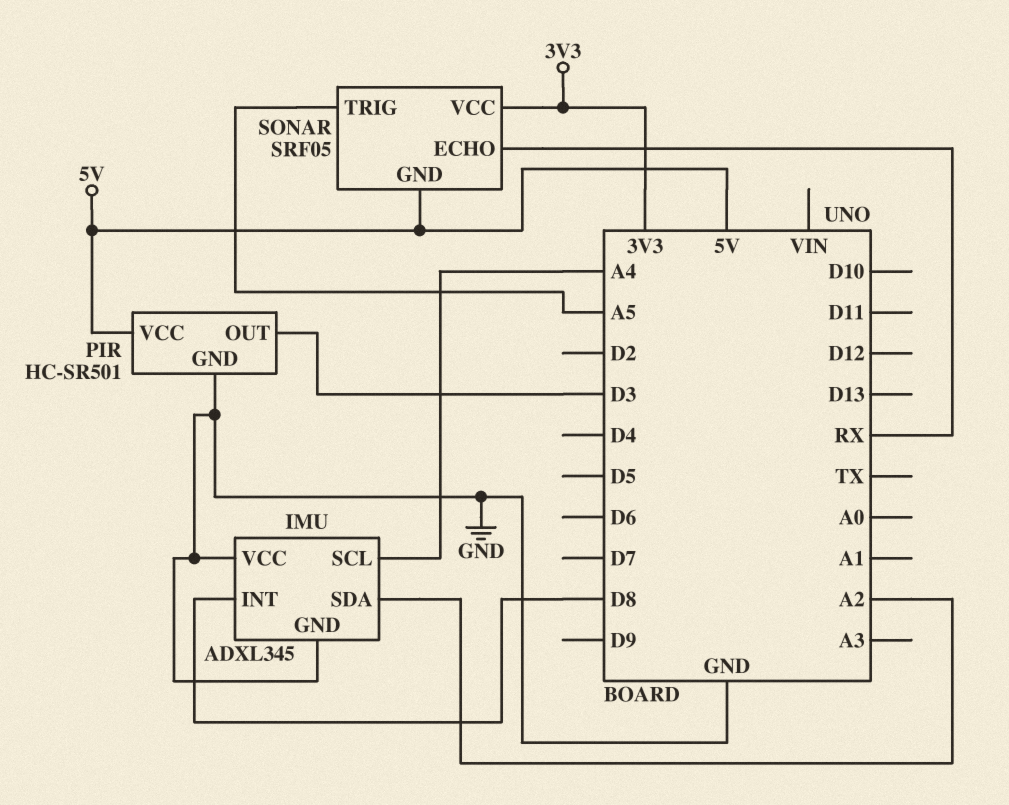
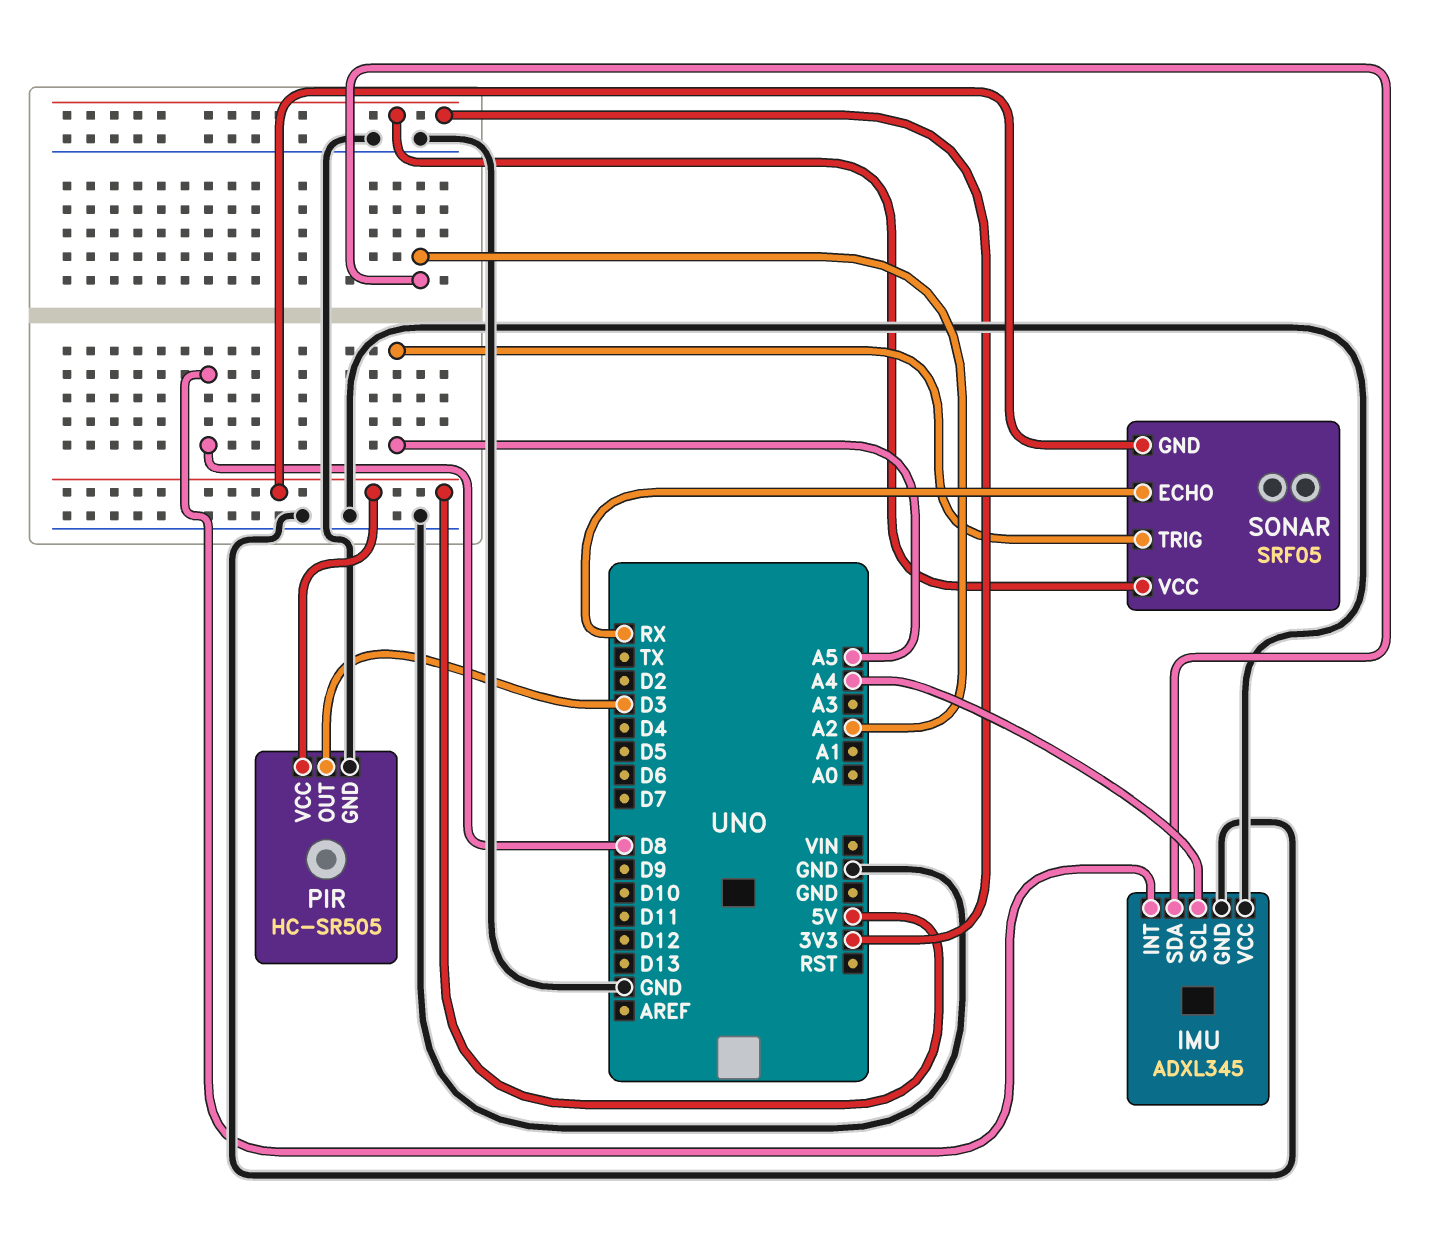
PIR: HC-SR501 -> HC-SR505

